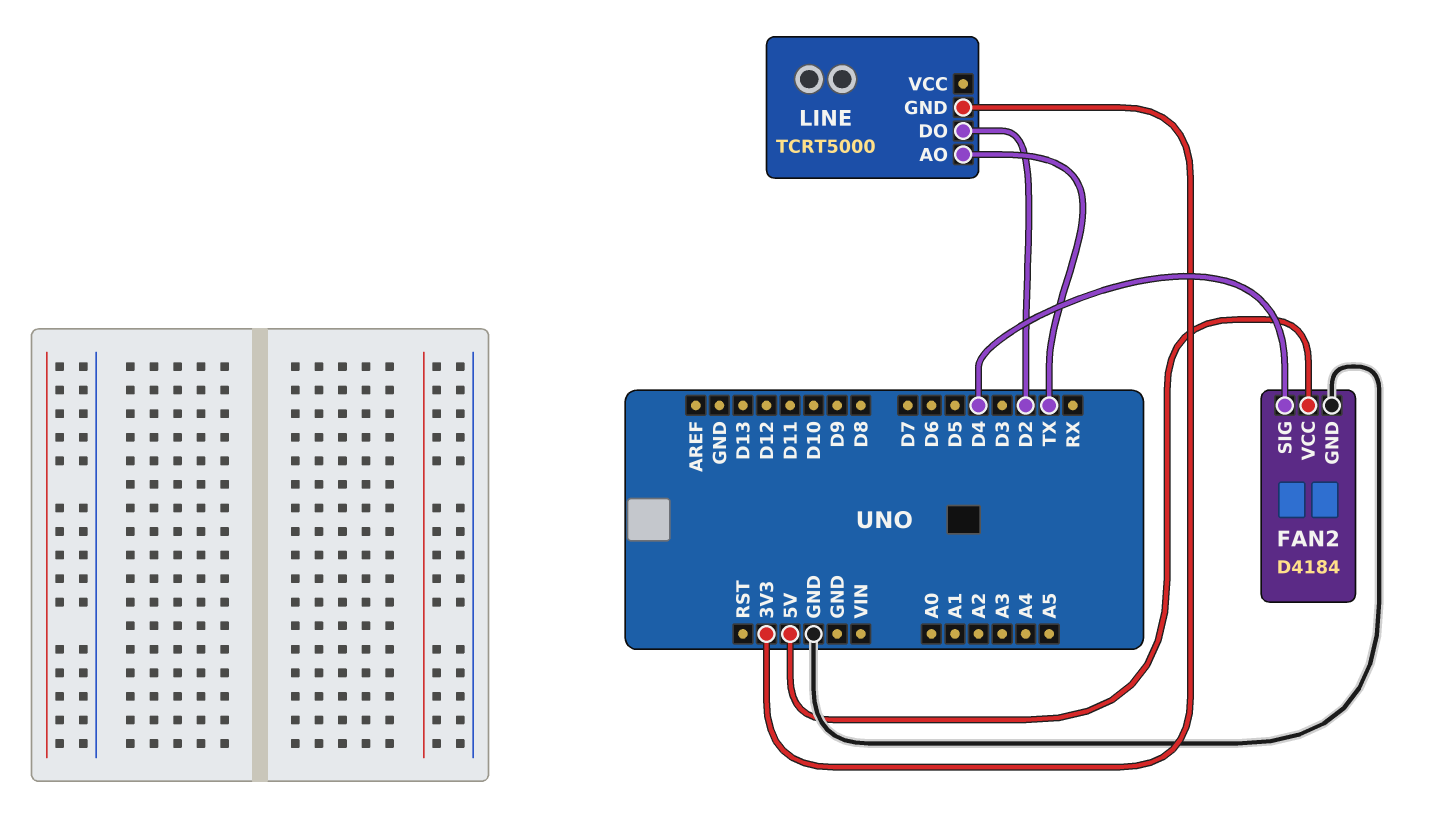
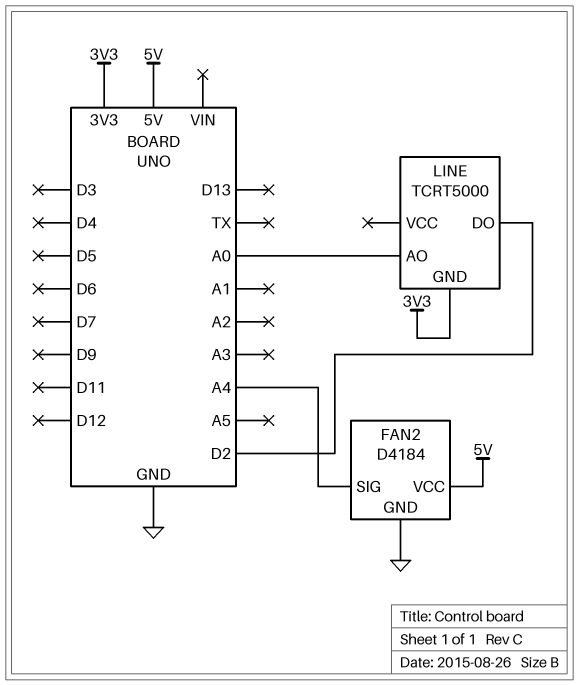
FAN2 pin SIG: D4 -> A4
LINE pin AO: TX -> A0

